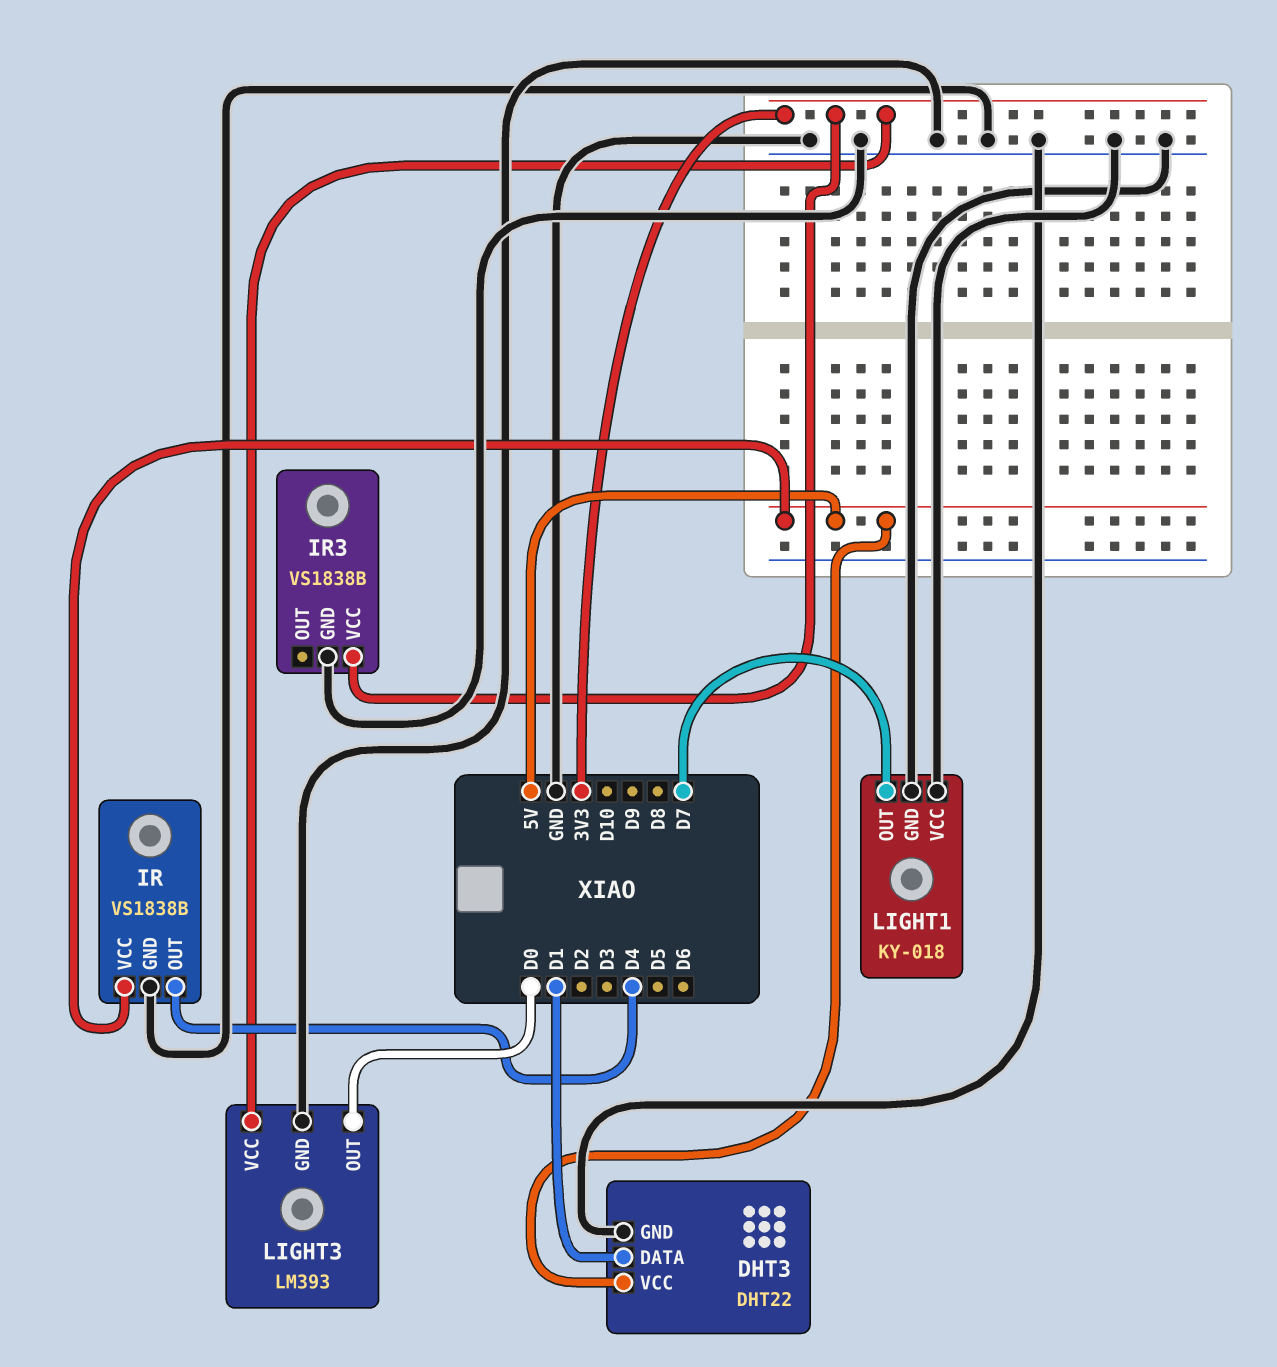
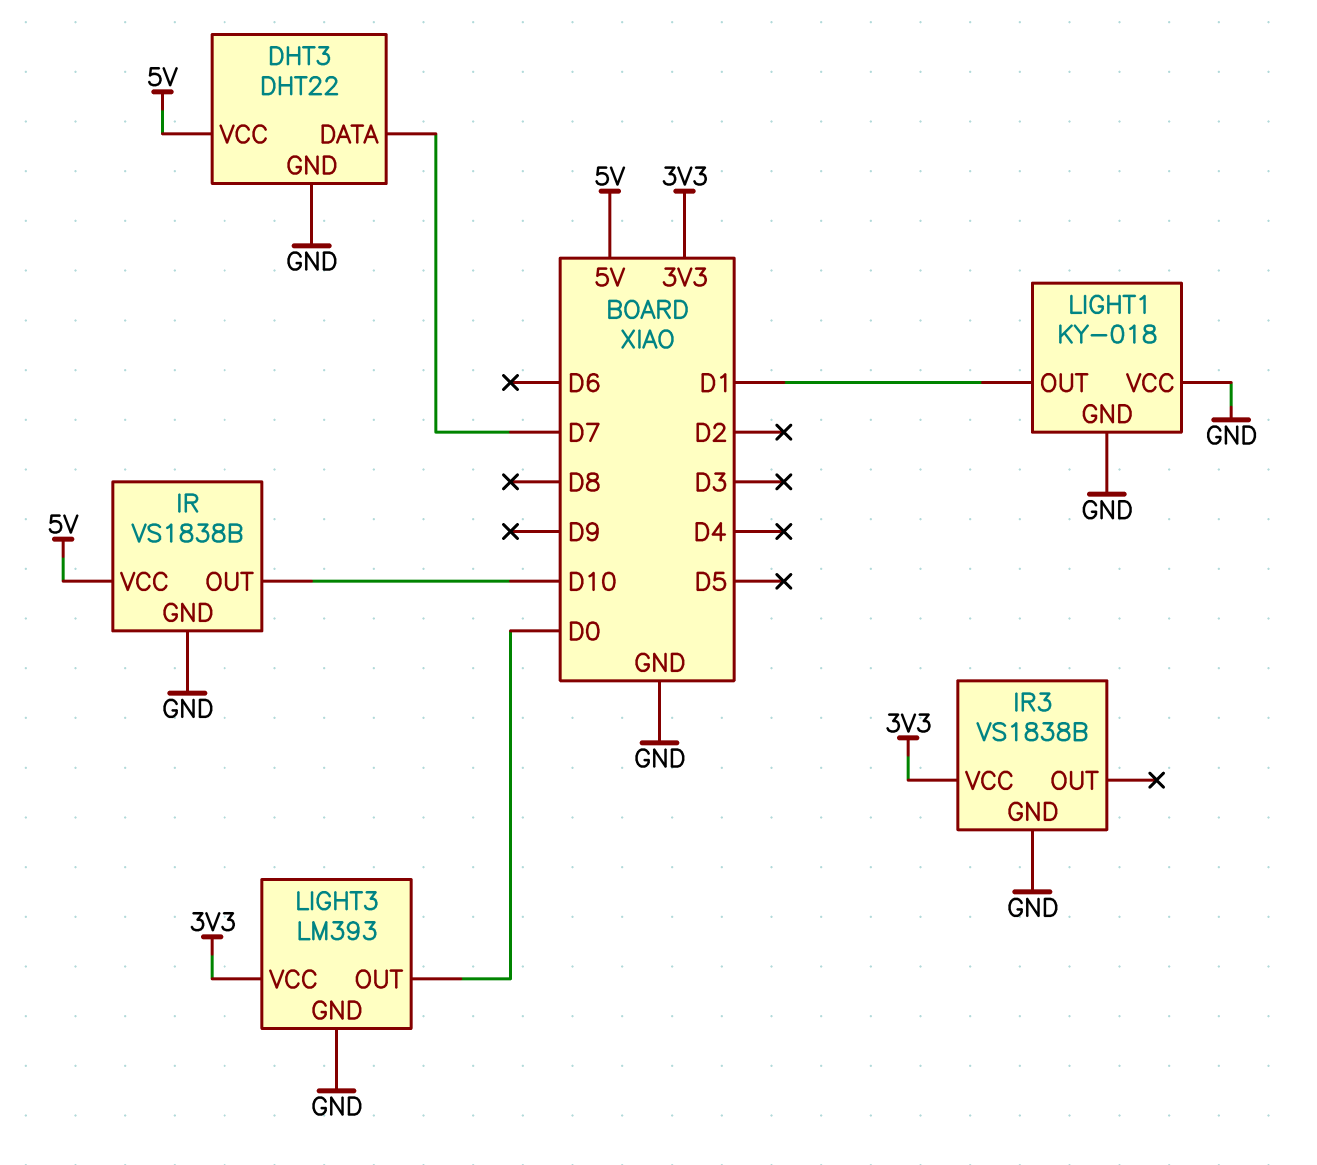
DHT3 pin DATA: D1 -> D7
IR pin OUT: D4 -> D10
LIGHT1 pin OUT: D7 -> D1

